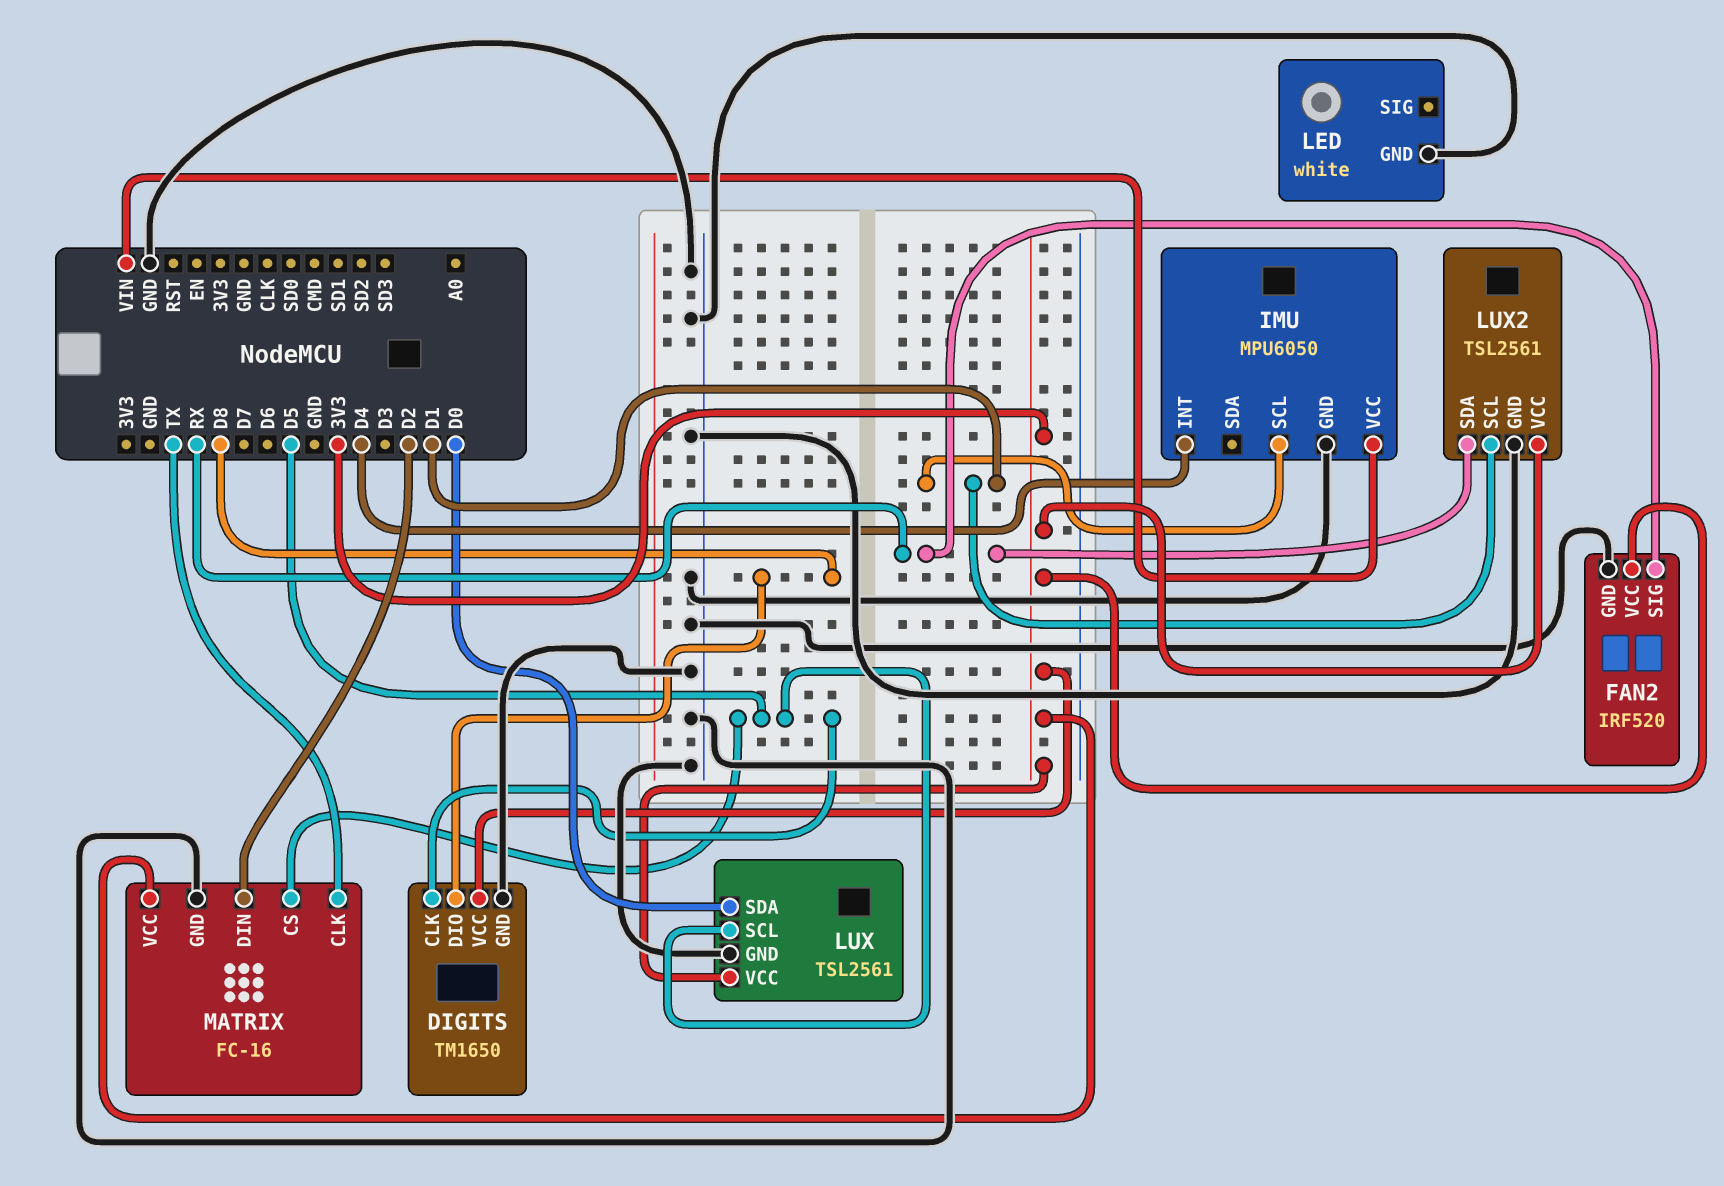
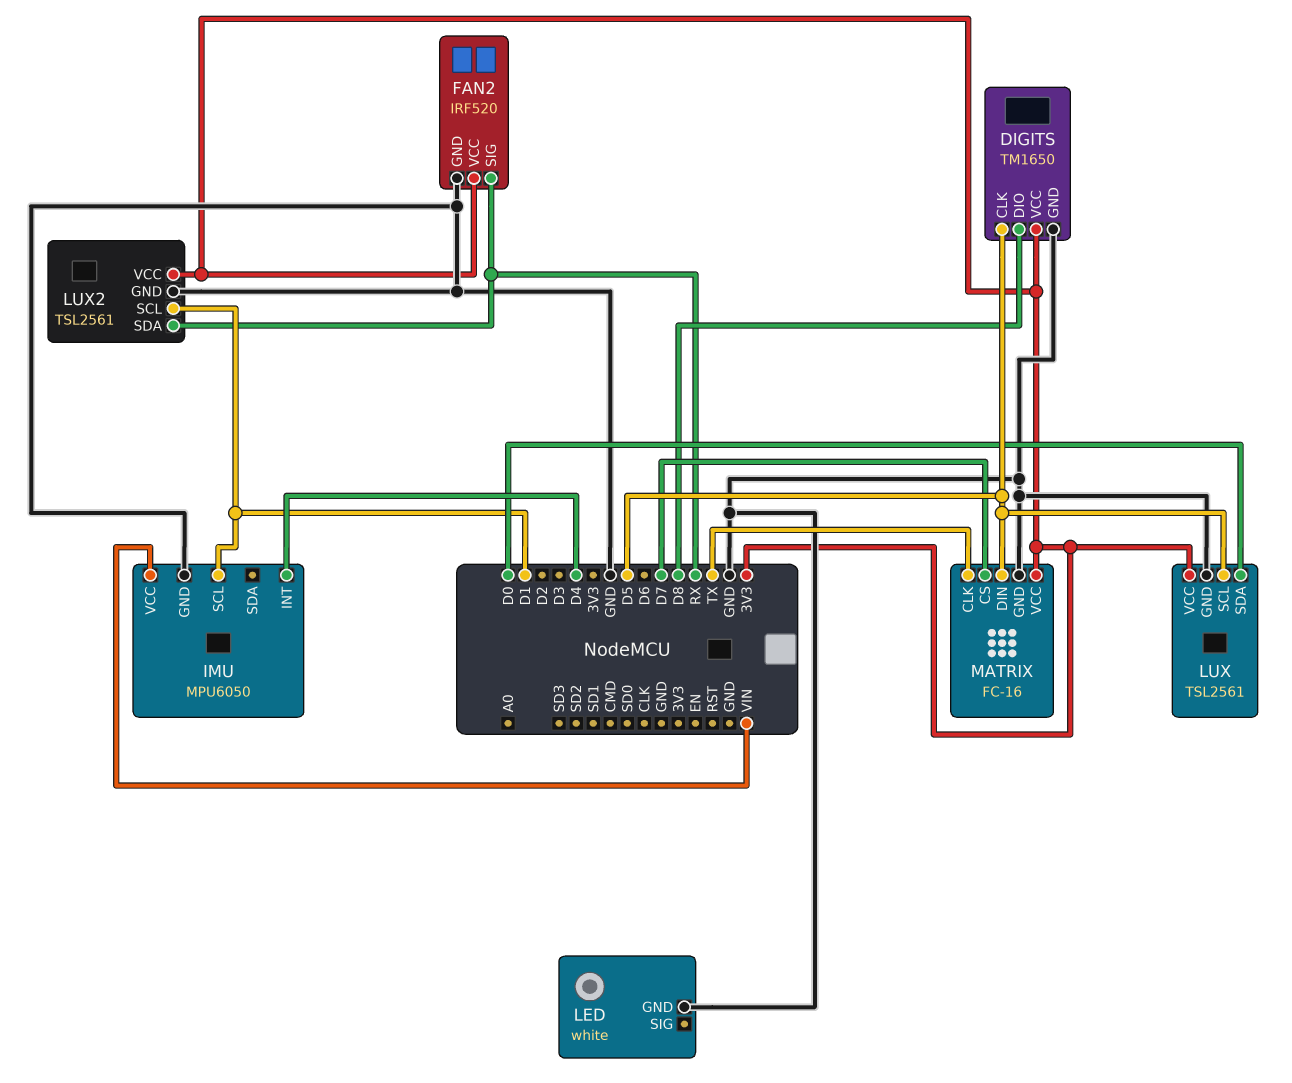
MATRIX pin CS: D5 -> D7
MATRIX pin DIN: D2 -> D5

